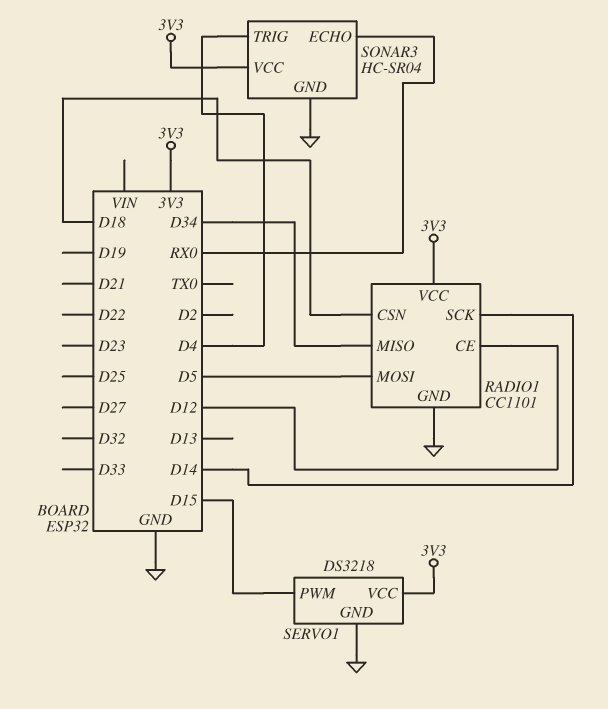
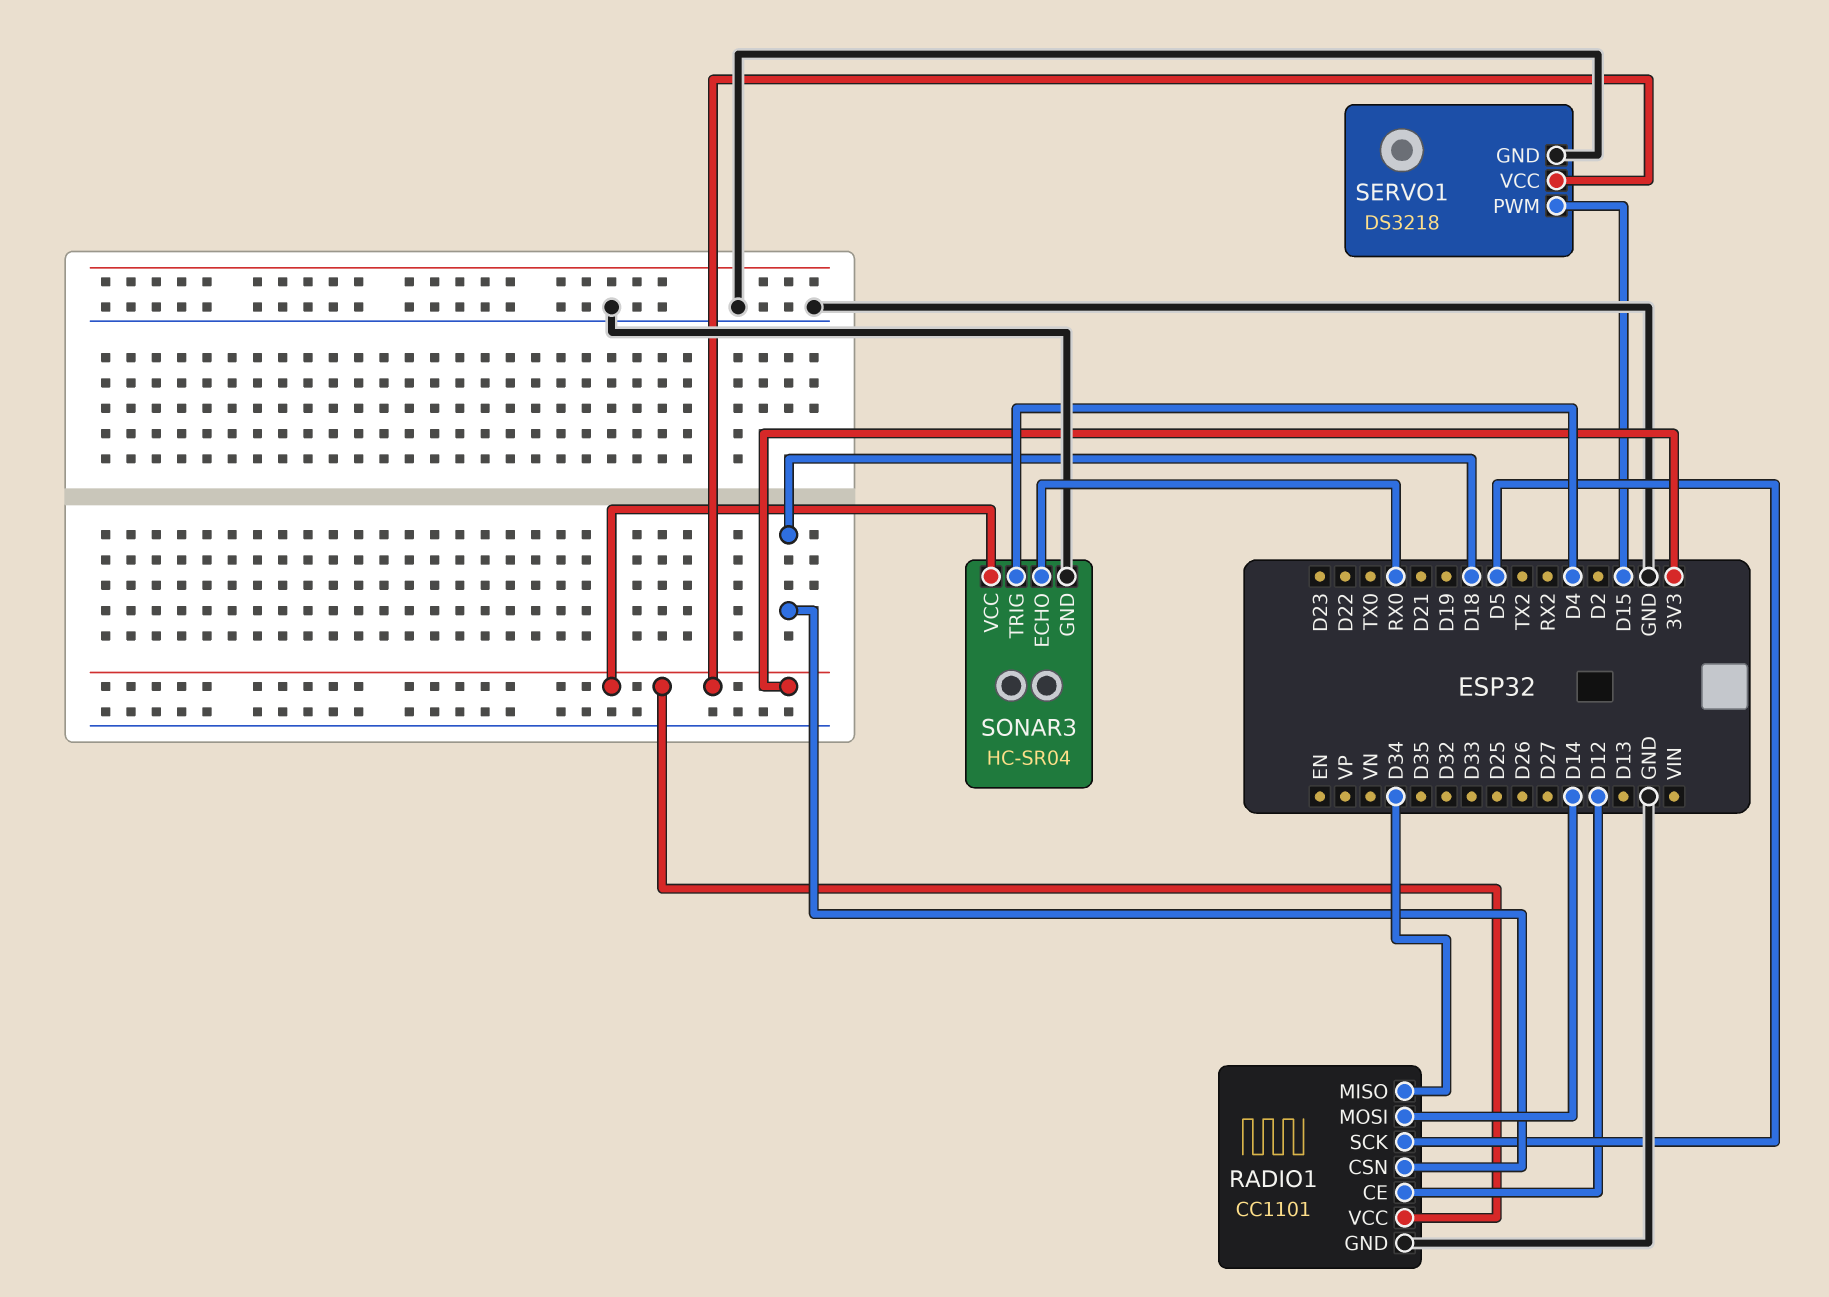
RADIO1 pin MOSI: D5 -> D14
RADIO1 pin SCK: D14 -> D5

